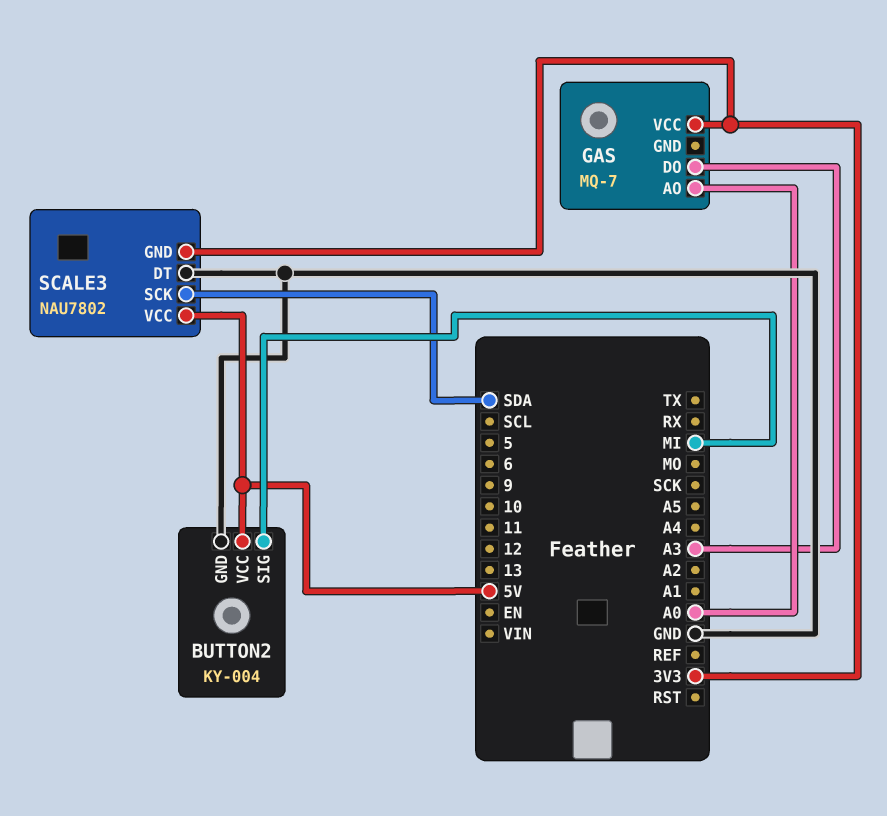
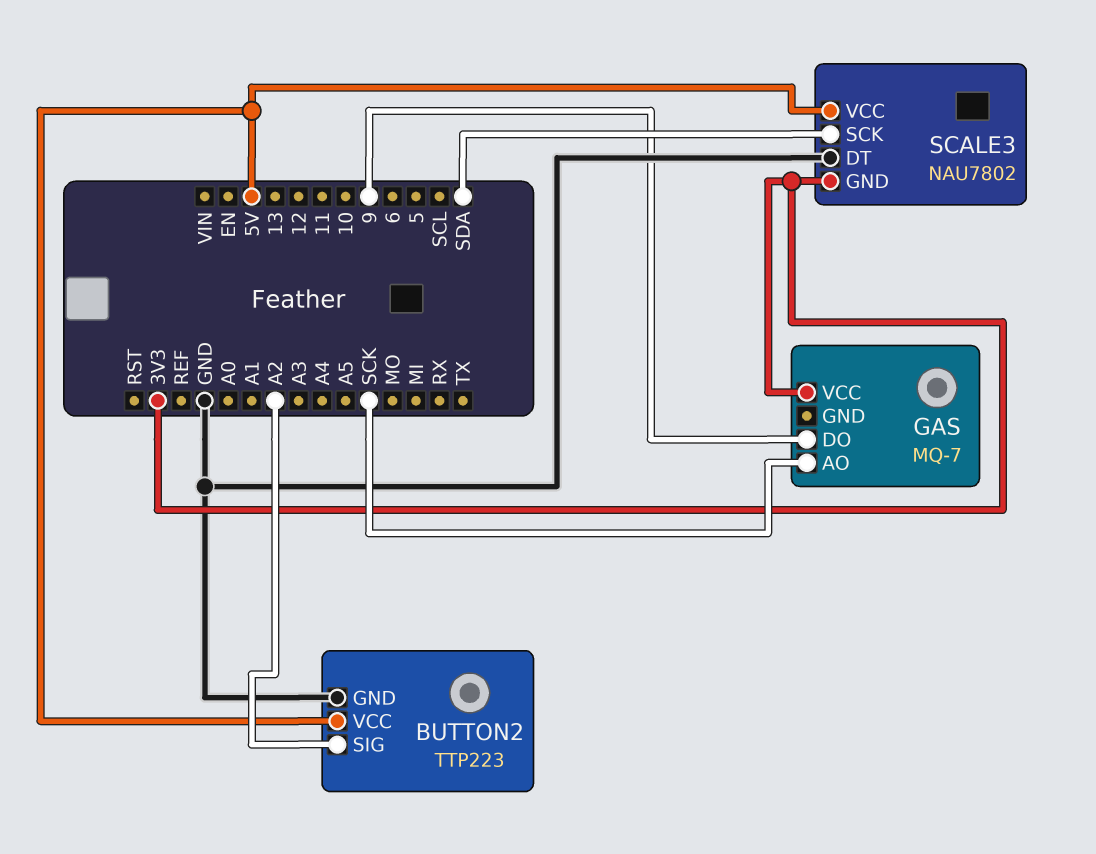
BUTTON2: KY-004 -> TTP223
BUTTON2 pin SIG: MI -> A2
GAS pin AO: A0 -> SCK
GAS pin DO: A3 -> 9

